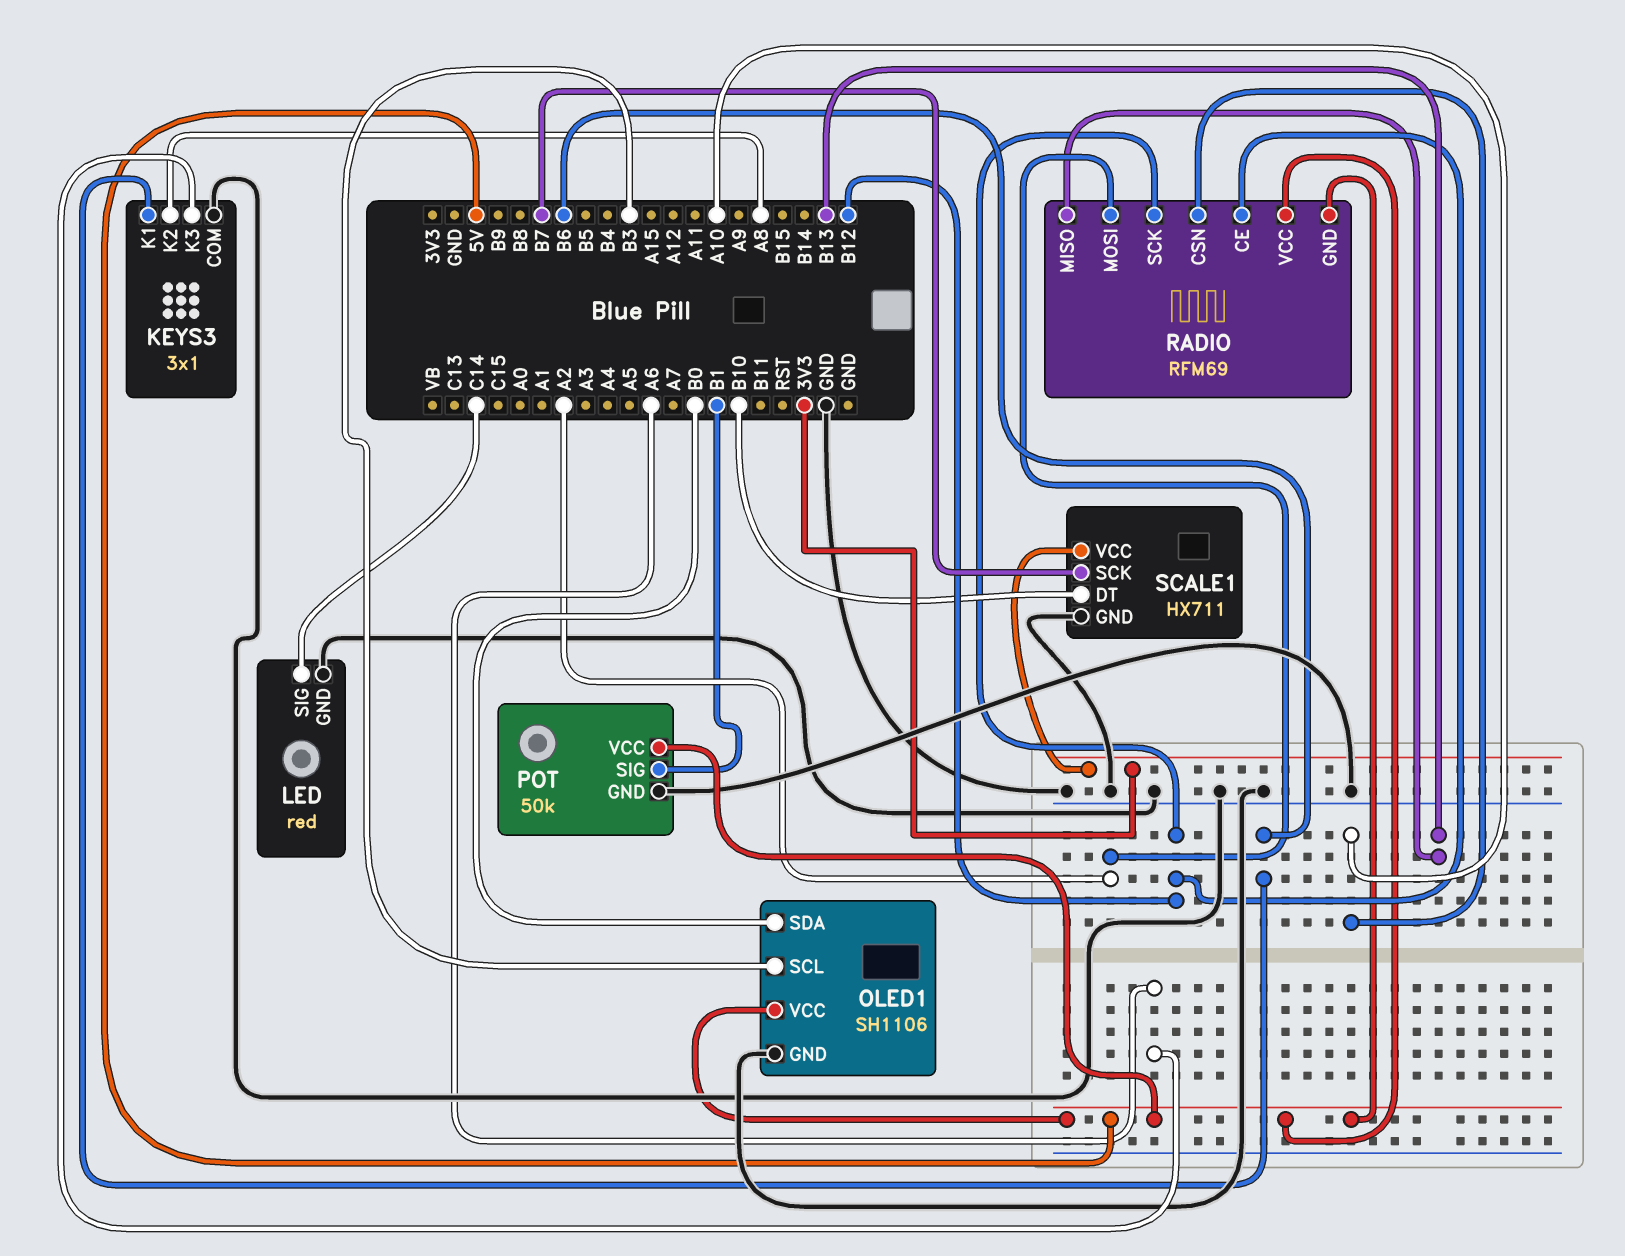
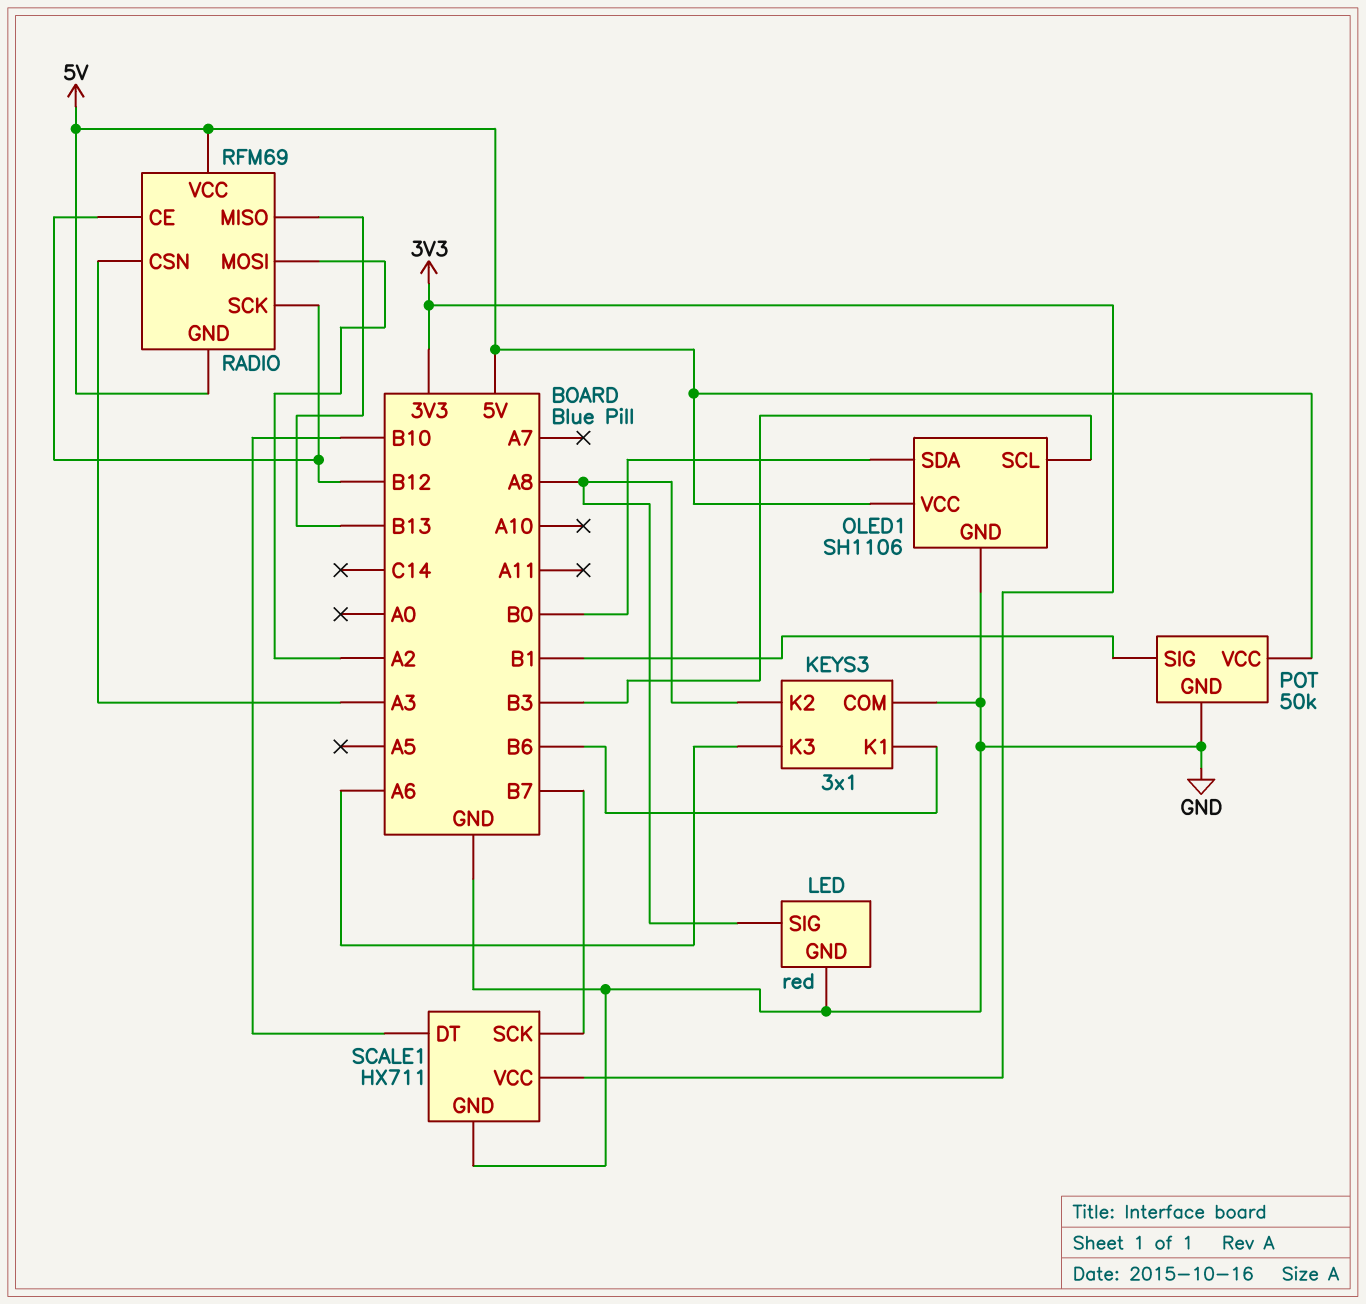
LED pin SIG: C14 -> A8
RADIO pin CSN: A10 -> A3

